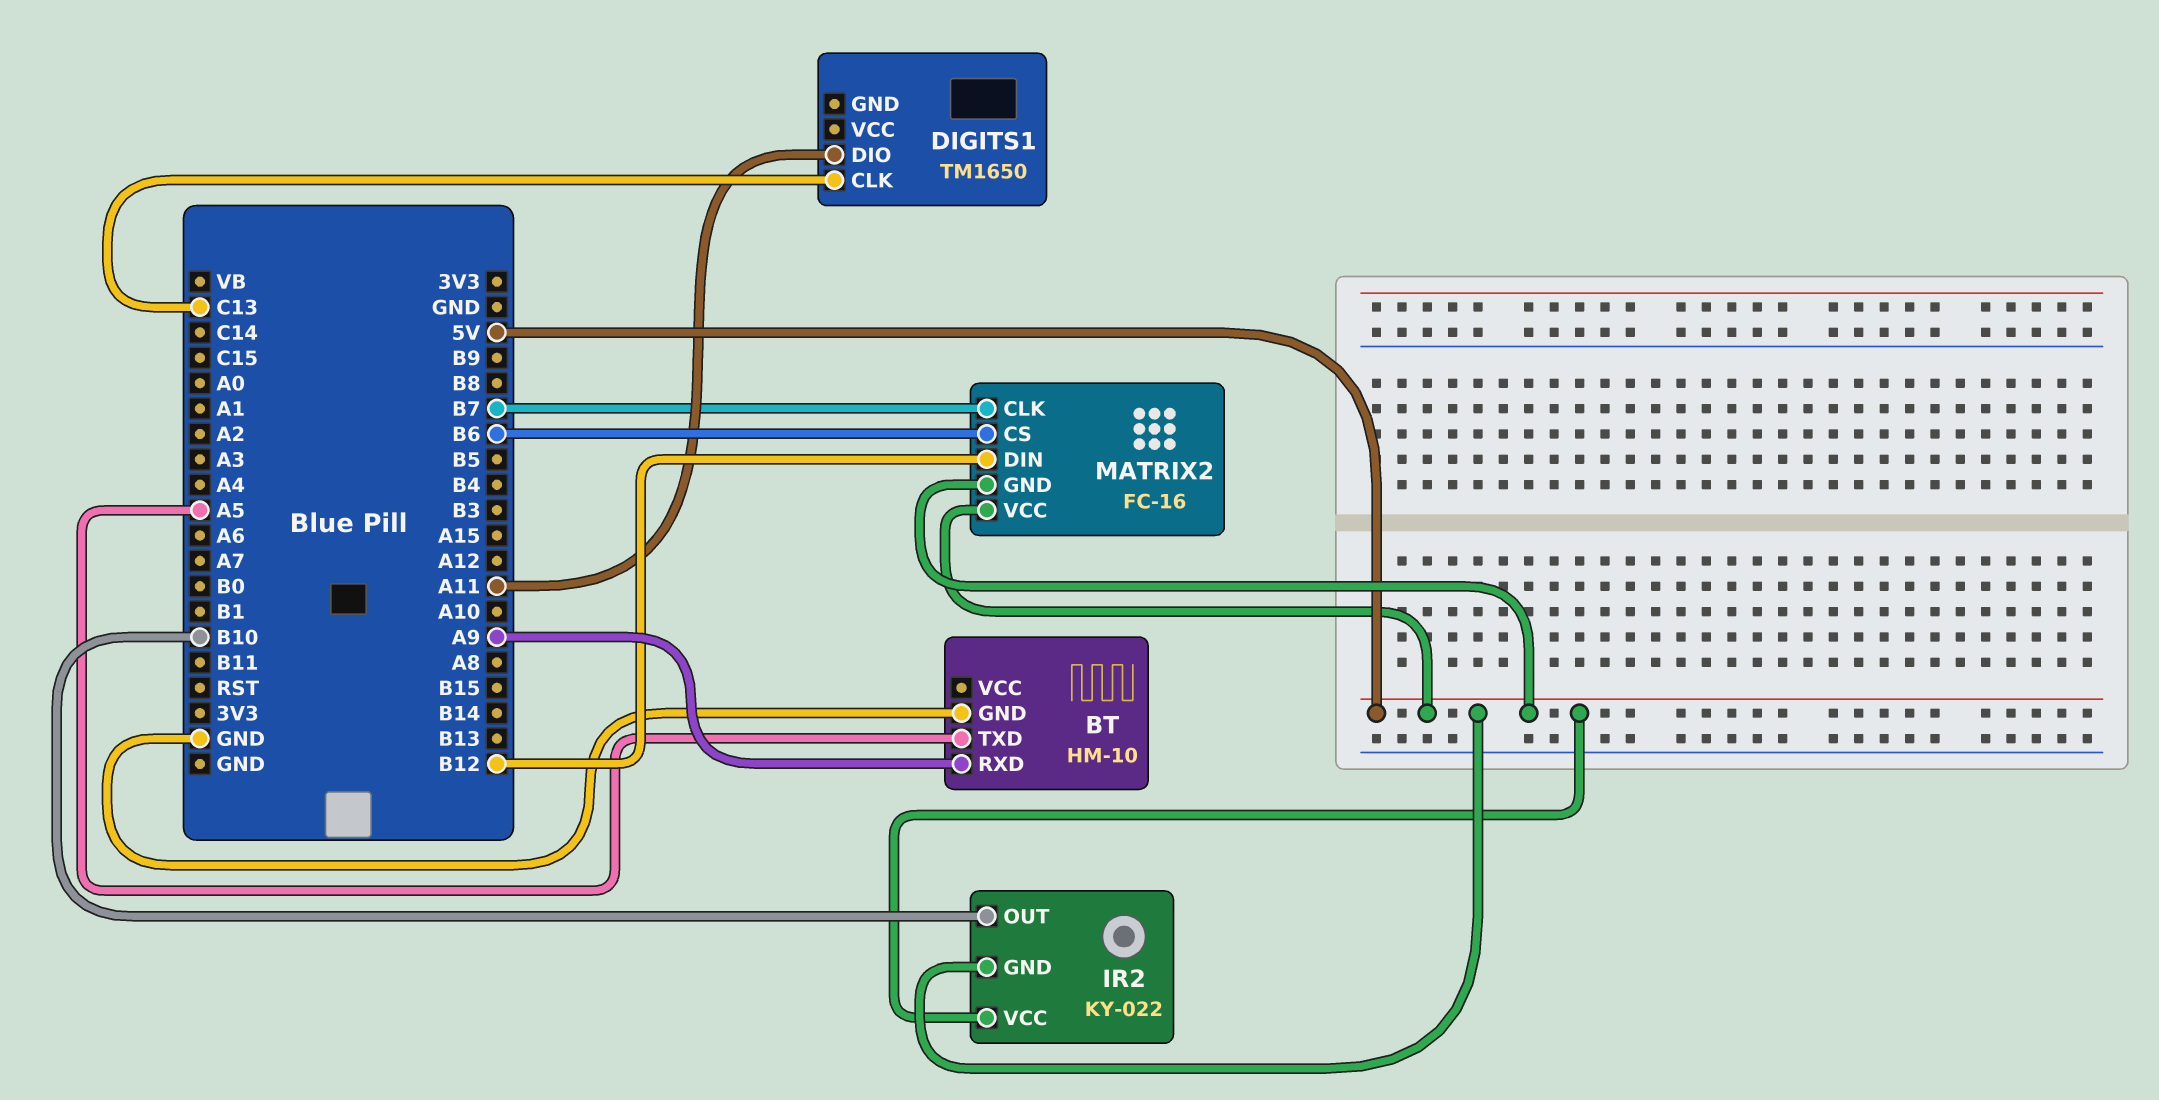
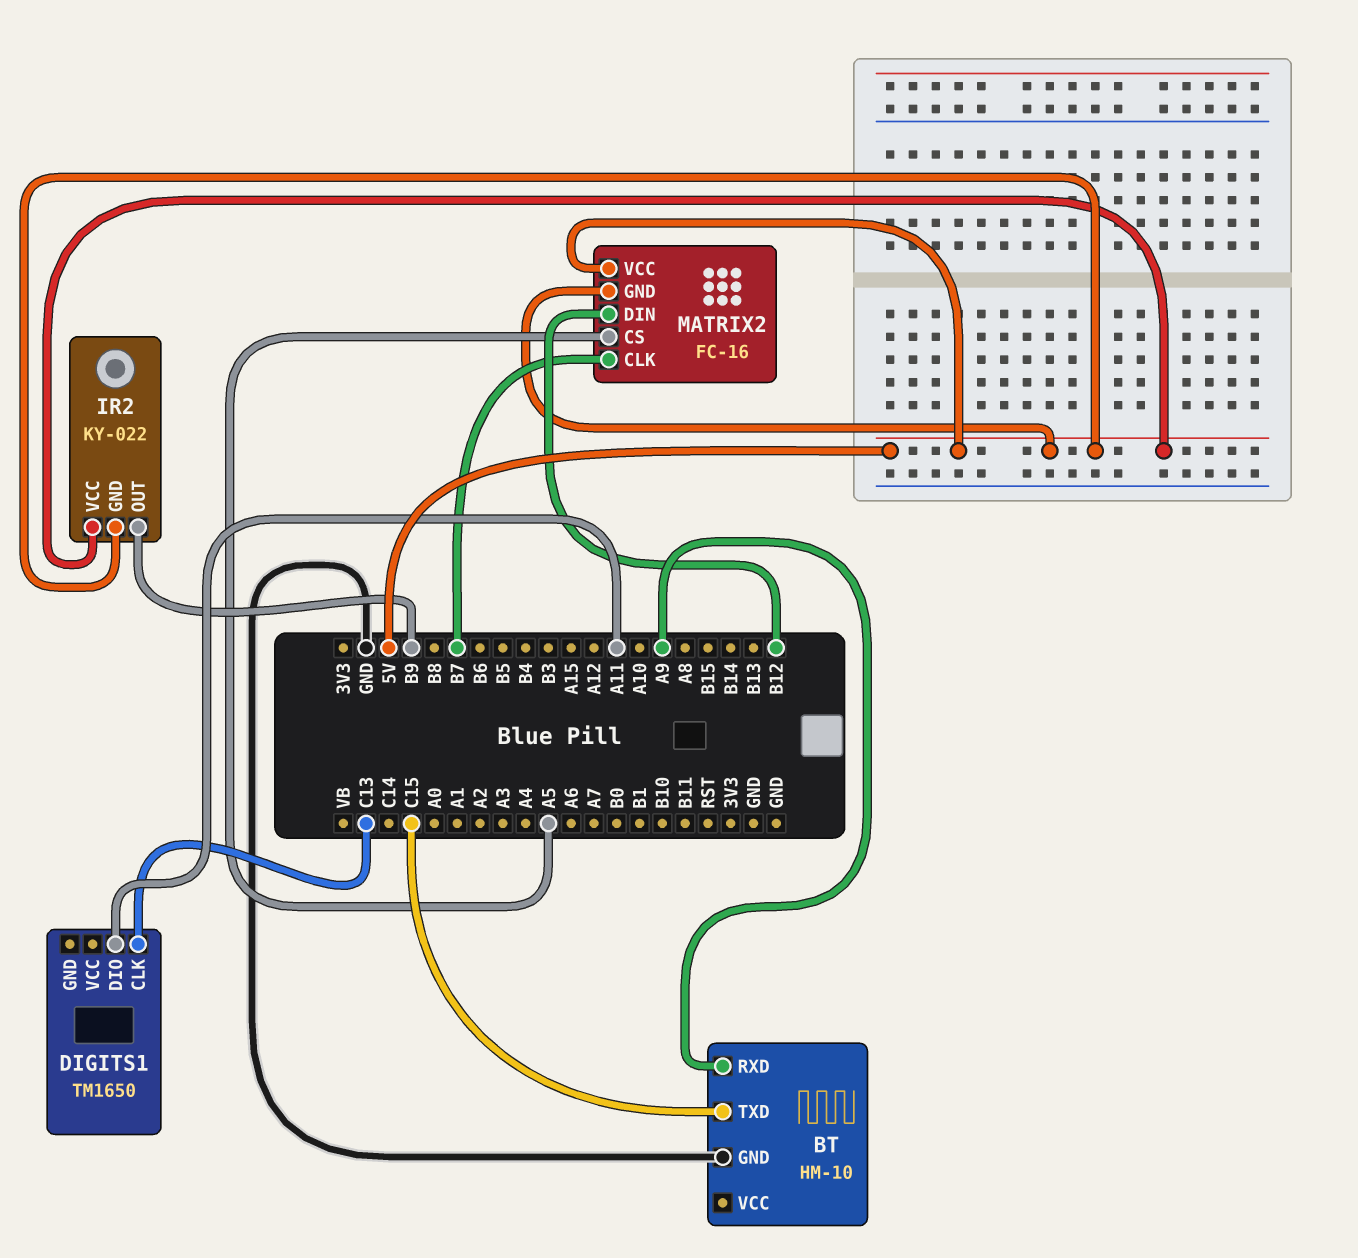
BT pin TXD: A5 -> C15
IR2 pin OUT: B10 -> B9
MATRIX2 pin CS: B6 -> A5

